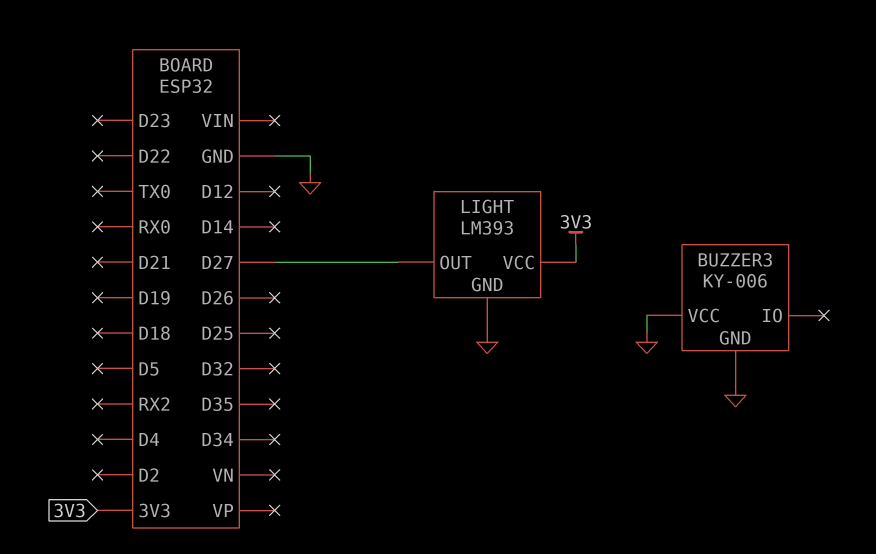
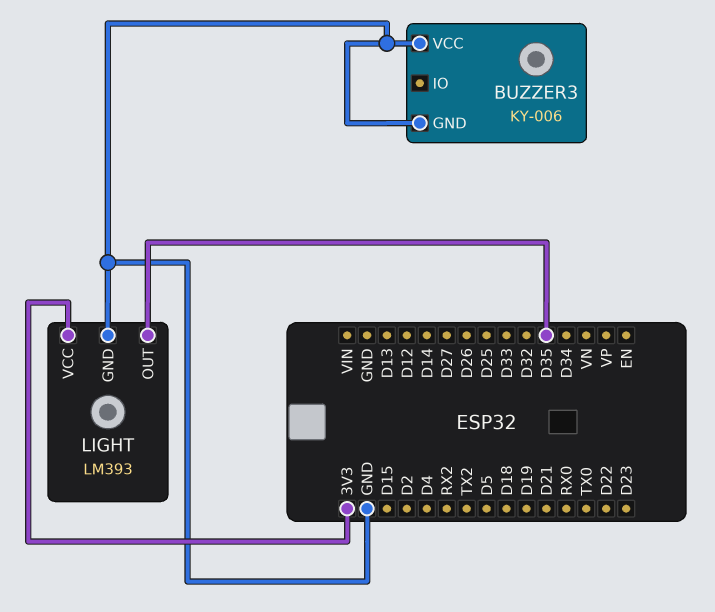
LIGHT pin OUT: D27 -> D35

